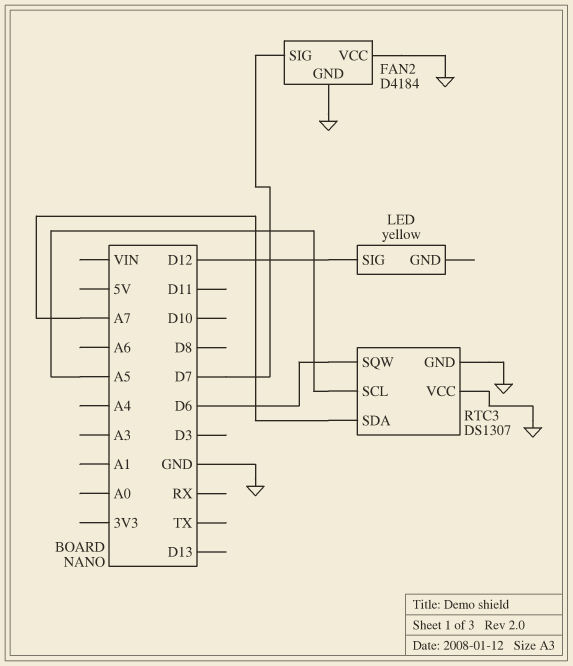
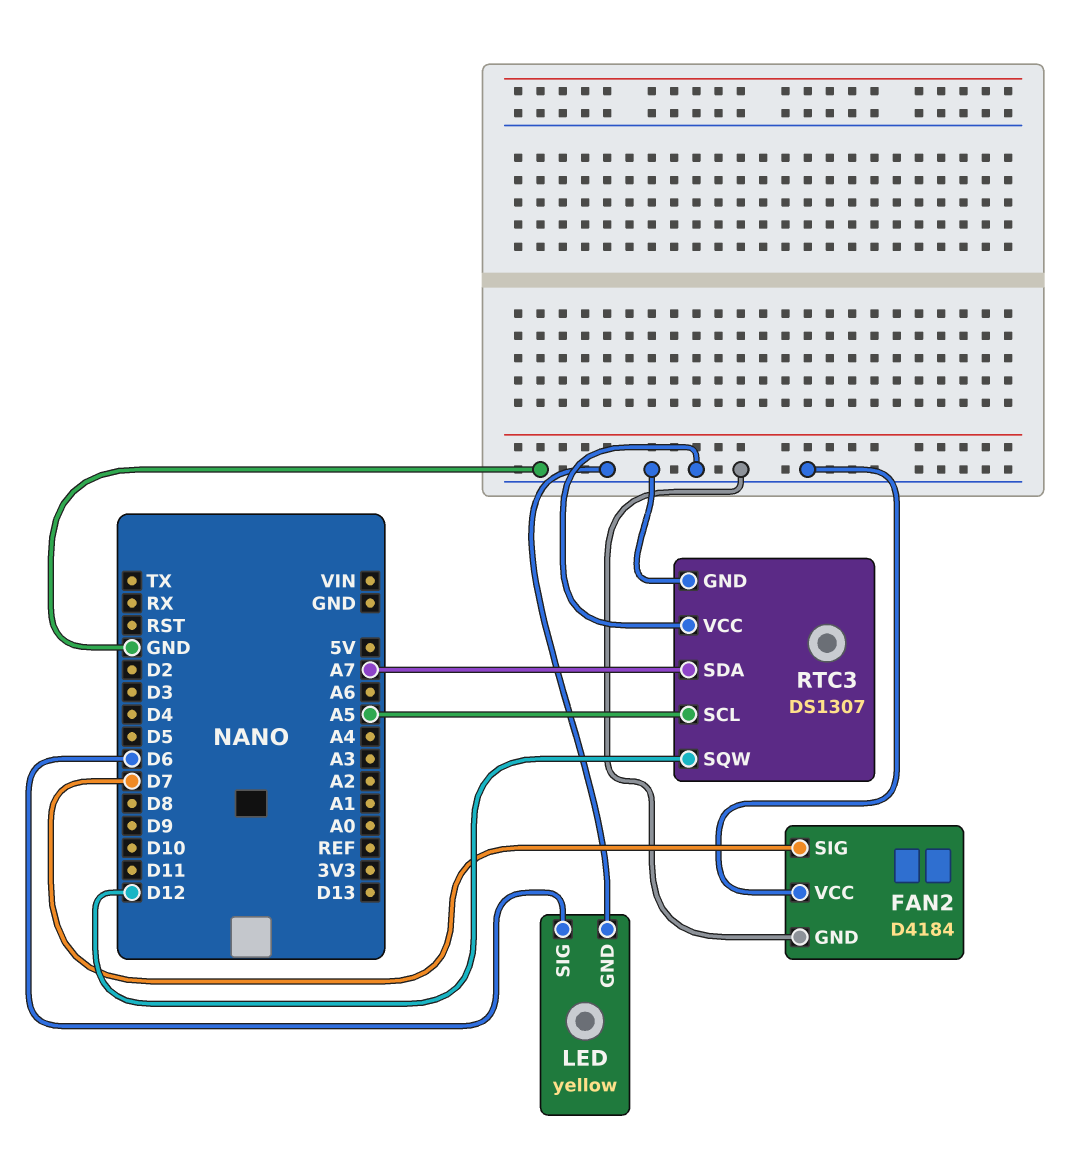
LED pin GND: none -> GND
LED pin SIG: D12 -> D6
RTC3 pin SQW: D6 -> D12

